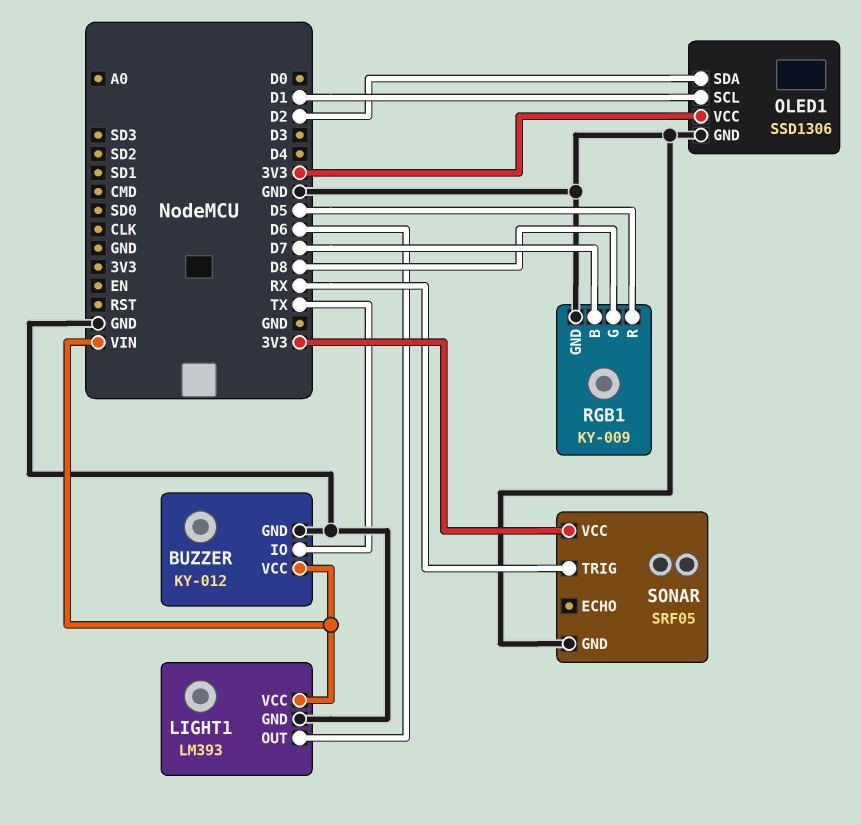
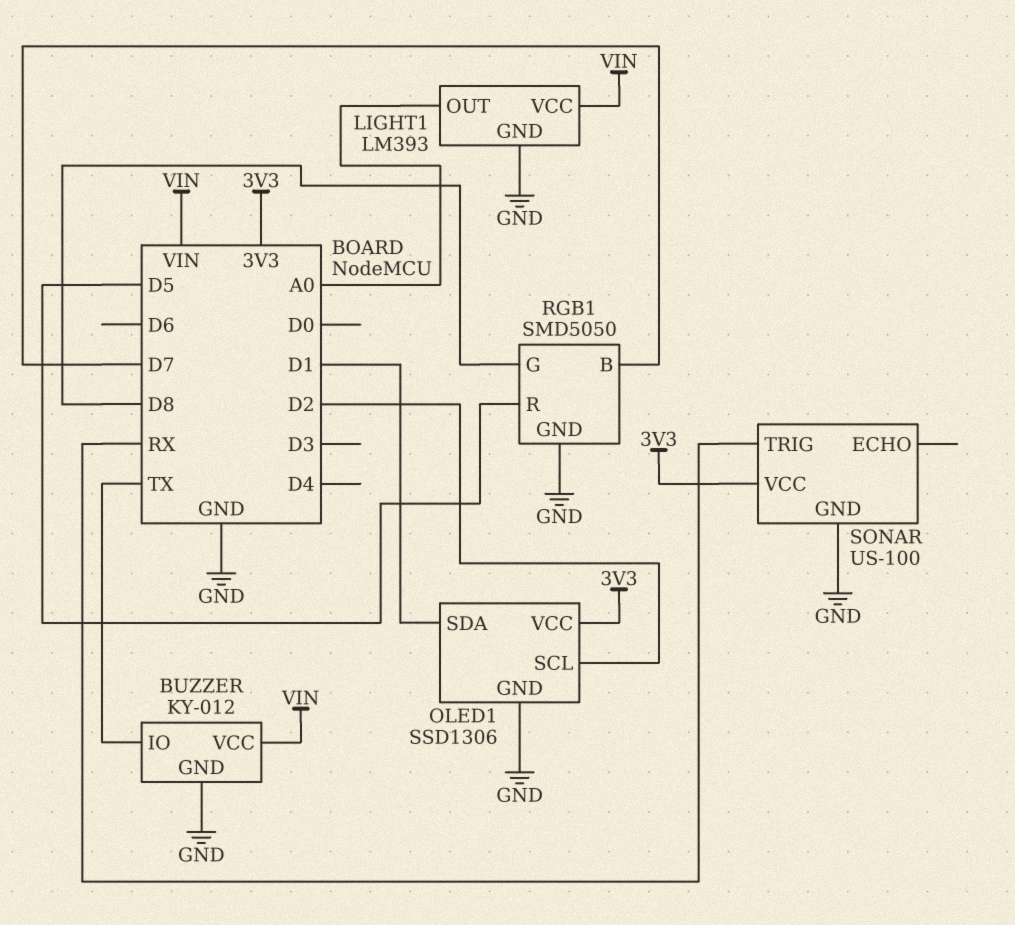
LIGHT1 pin OUT: D6 -> A0
OLED1 pin SCL: D1 -> D2
OLED1 pin SDA: D2 -> D1
RGB1: KY-009 -> SMD5050
SONAR: SRF05 -> US-100

